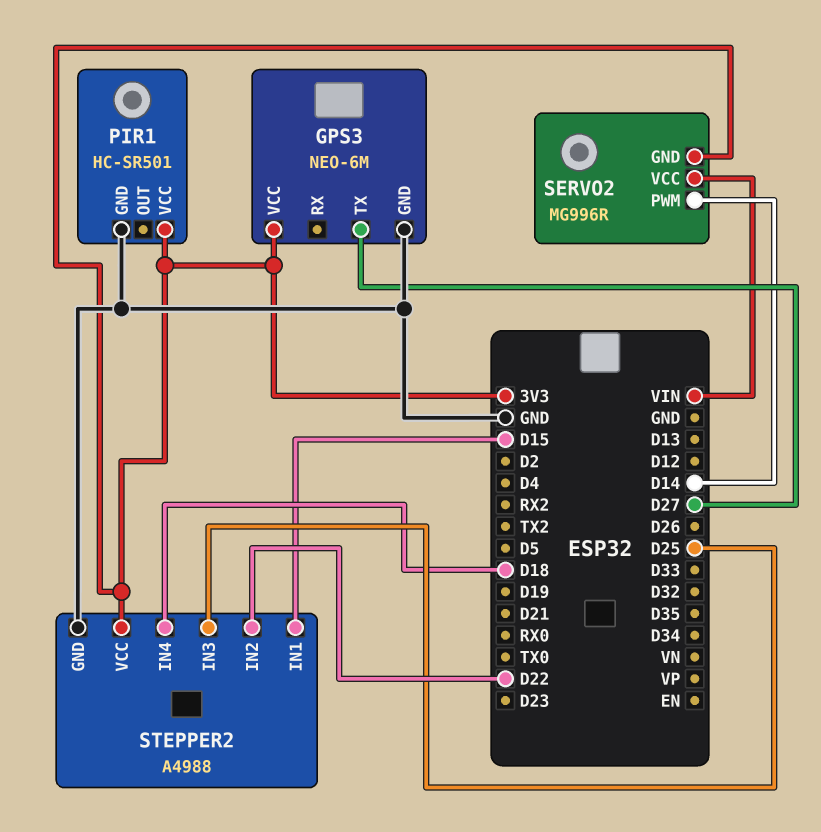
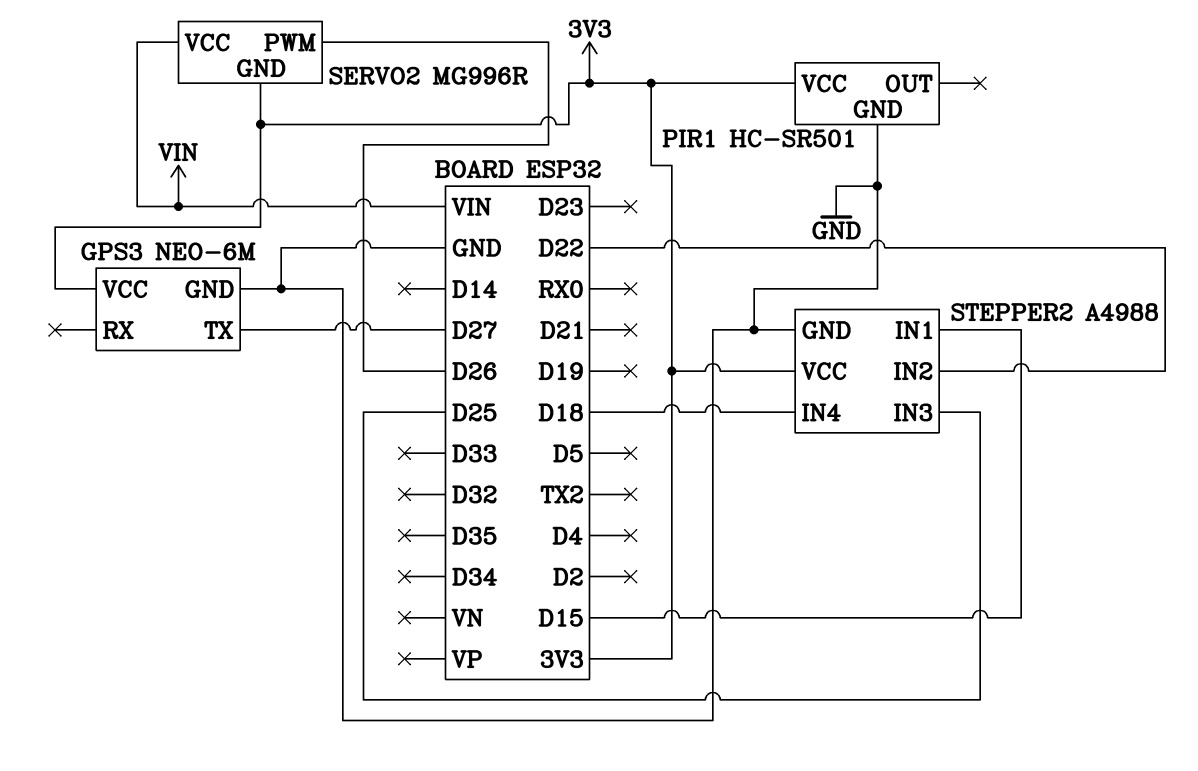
SERVO2 pin PWM: D14 -> D26

